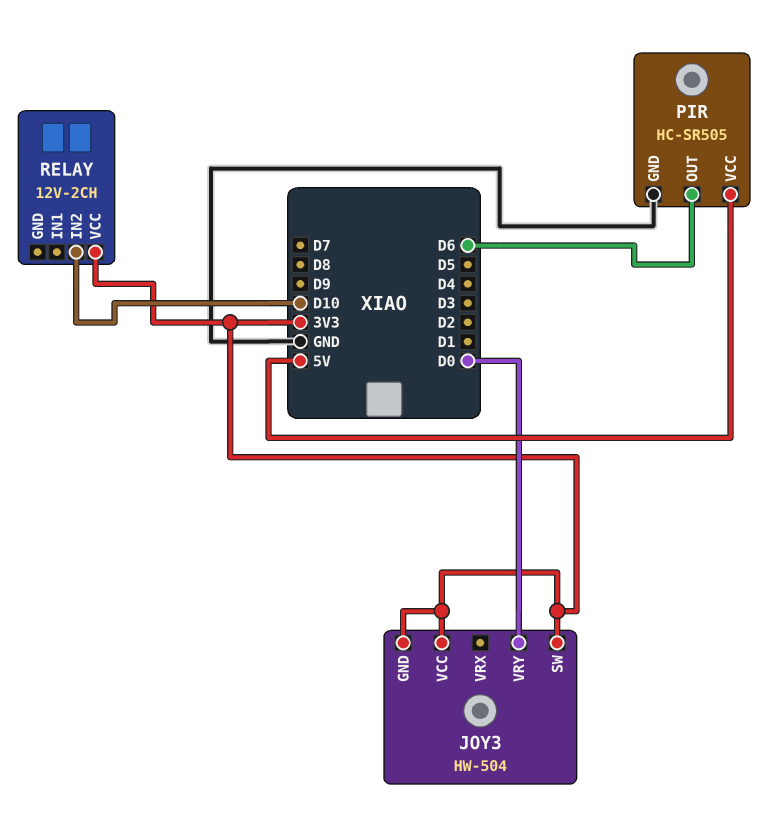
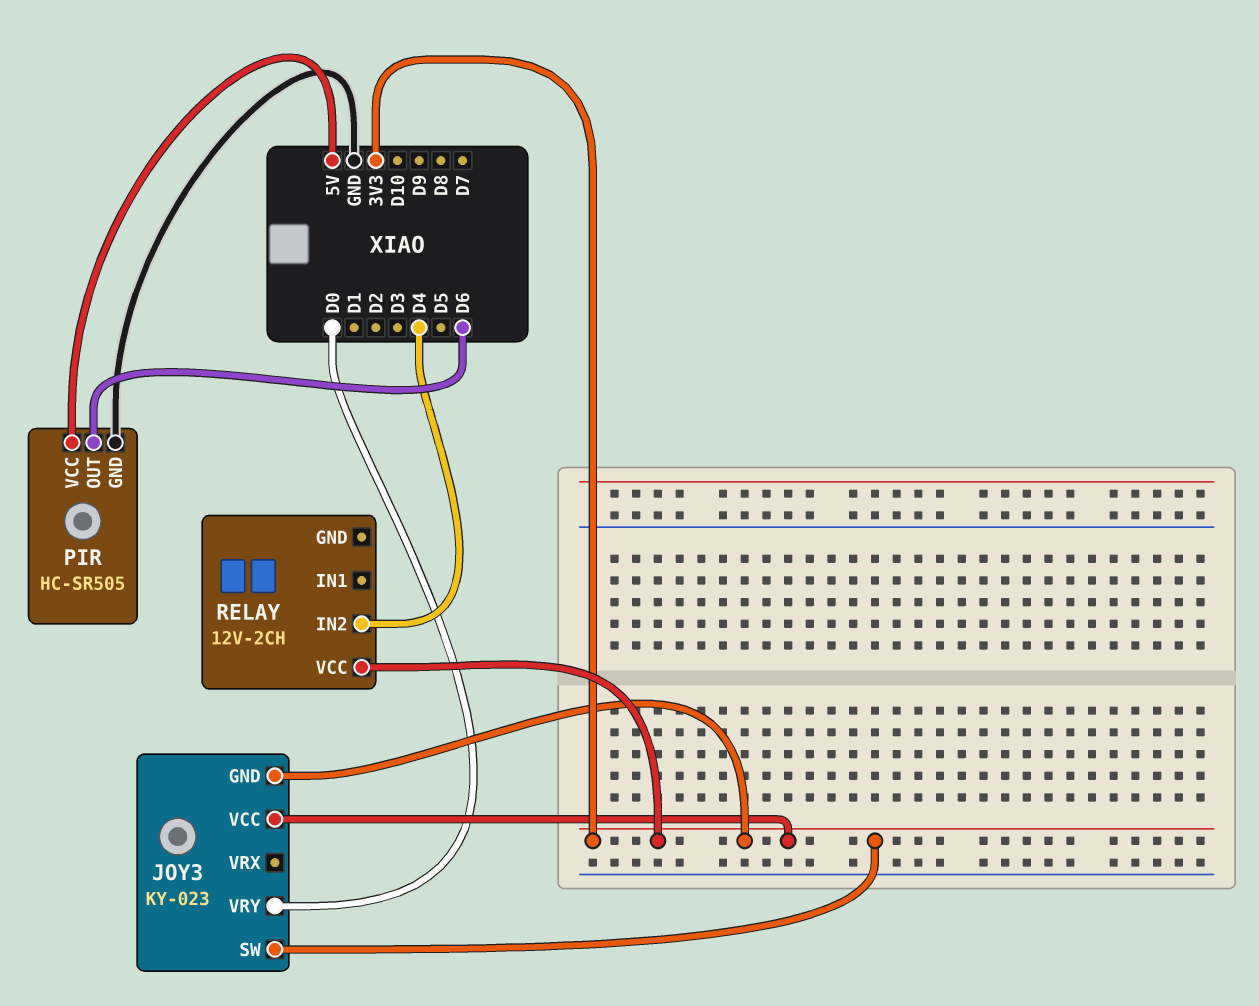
JOY3: HW-504 -> KY-023
RELAY pin IN2: D10 -> D4

